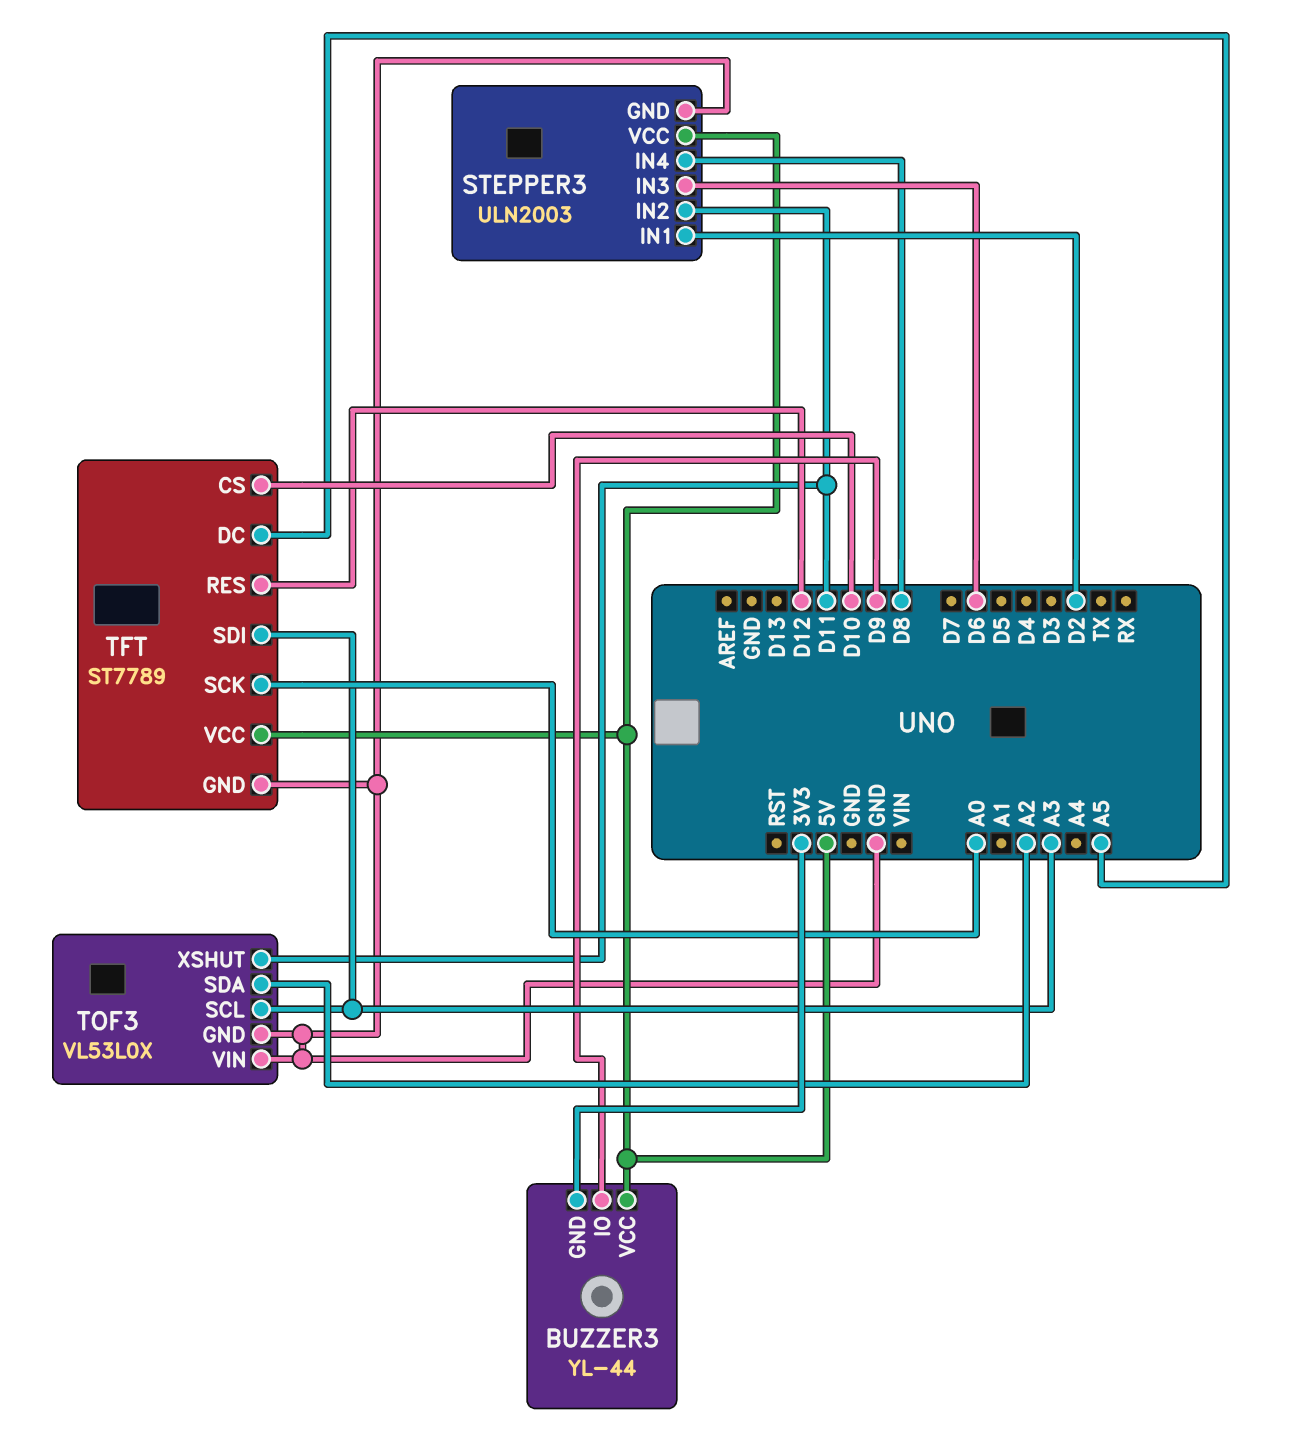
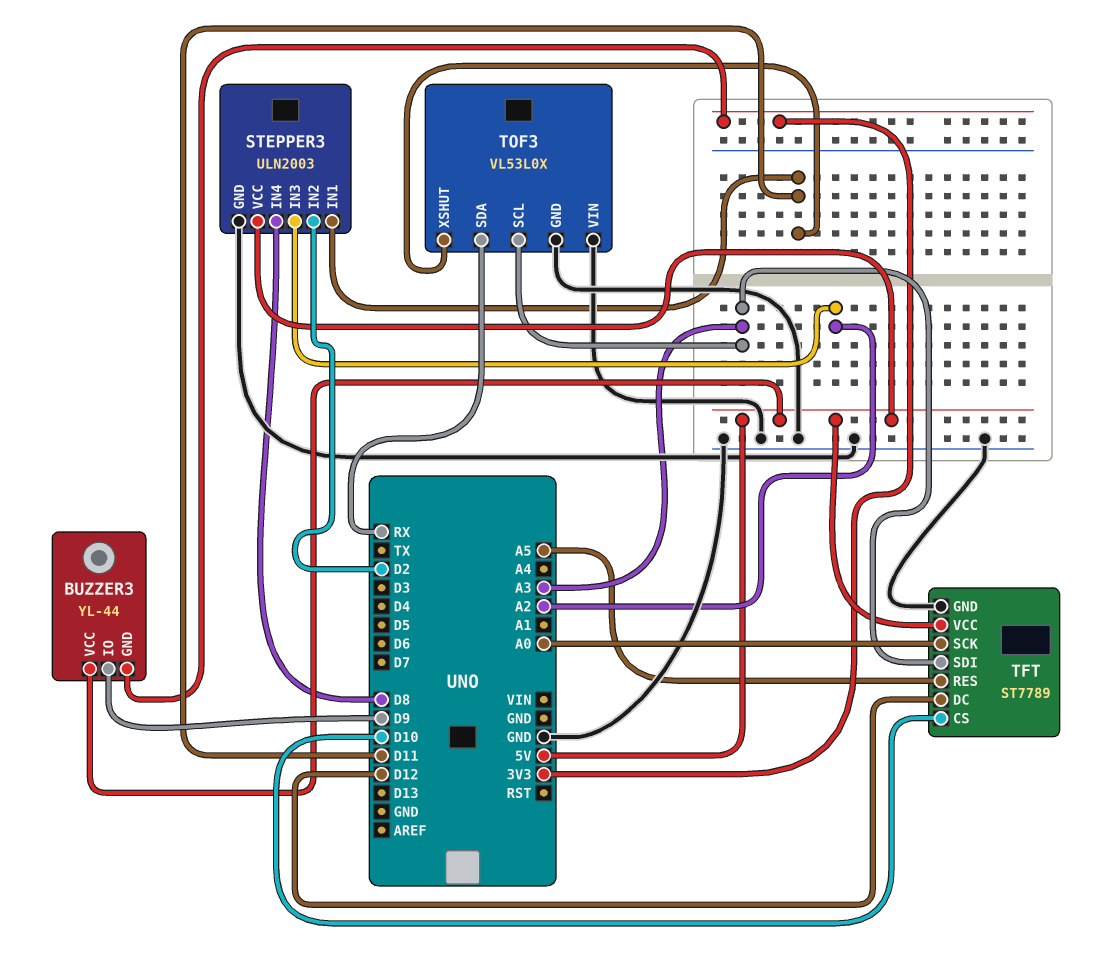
STEPPER3 pin IN1: D2 -> D11
STEPPER3 pin IN2: D11 -> D2
STEPPER3 pin IN3: D6 -> A2
TFT pin DC: A5 -> D12
TFT pin RES: D12 -> A5
TOF3 pin SDA: A2 -> RX

